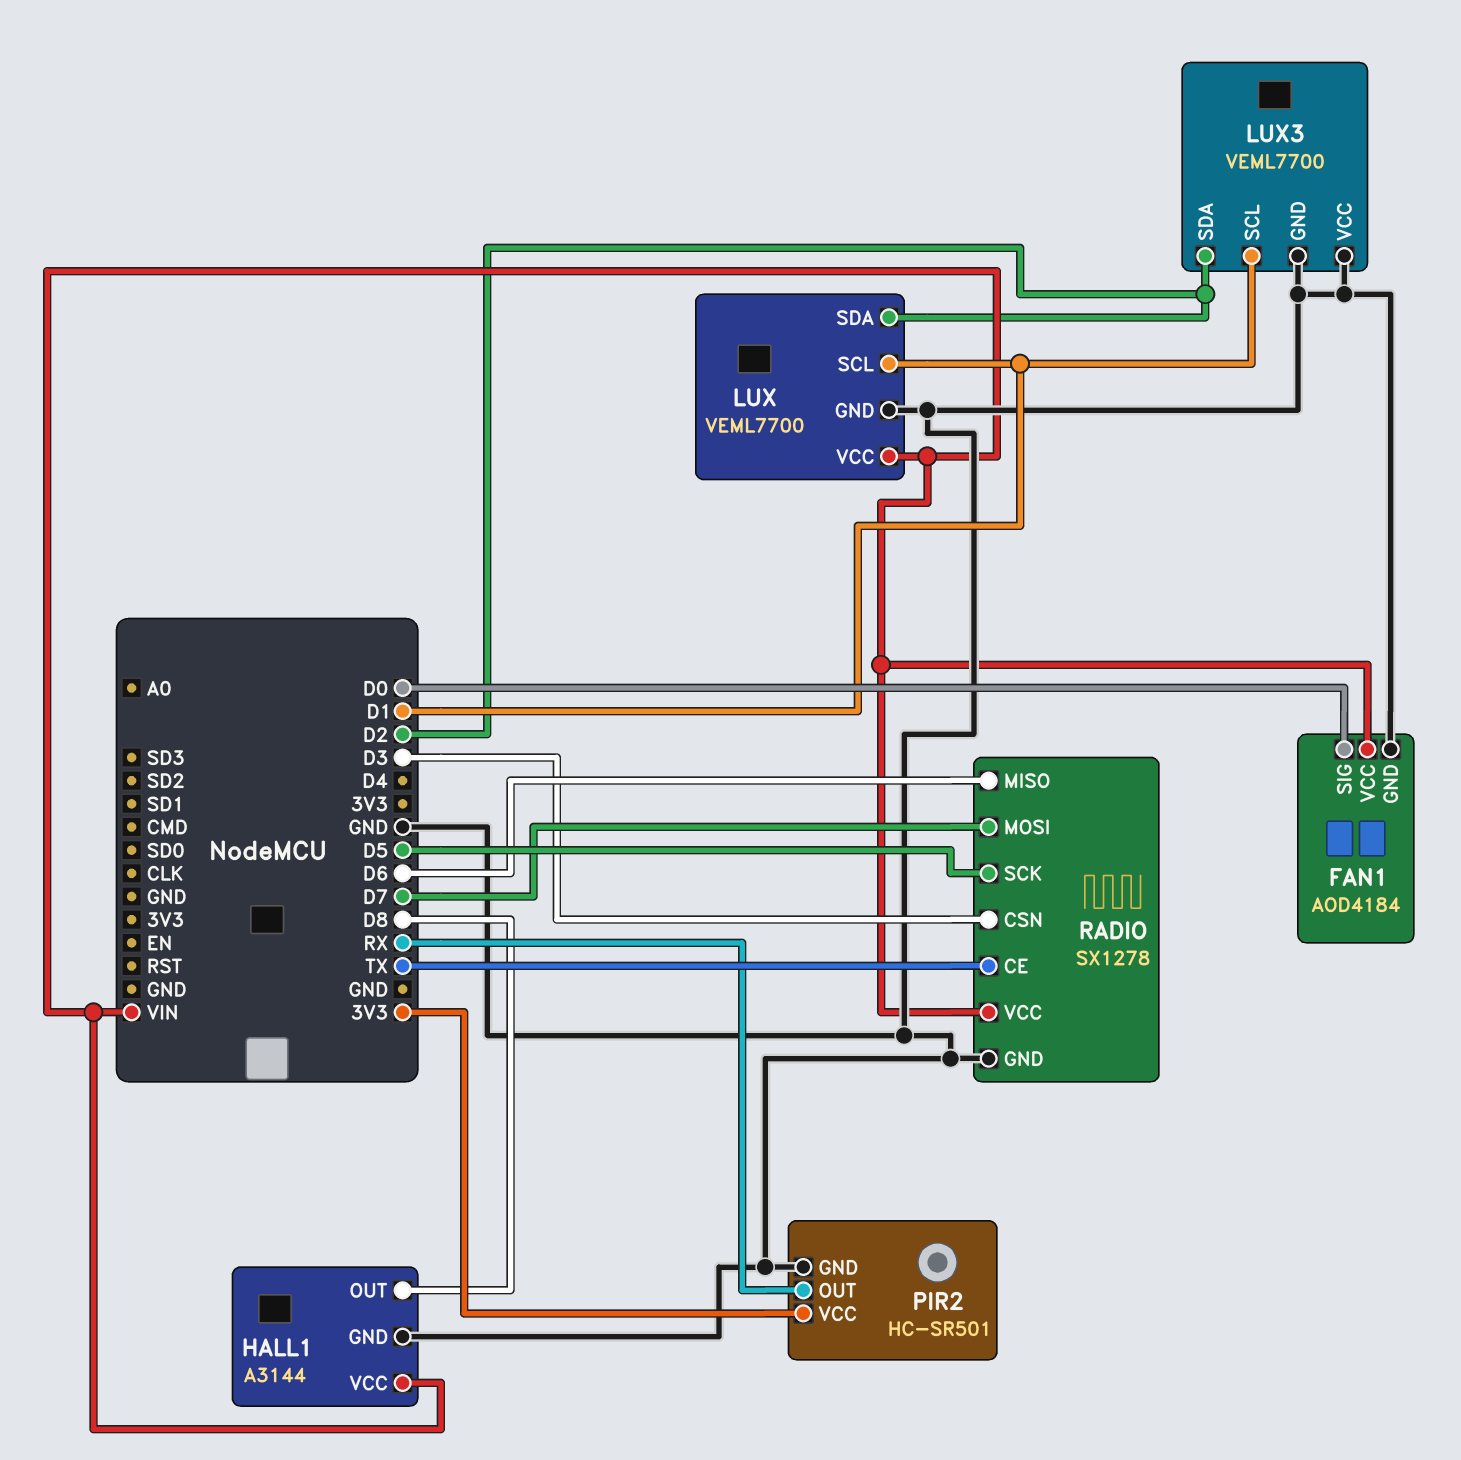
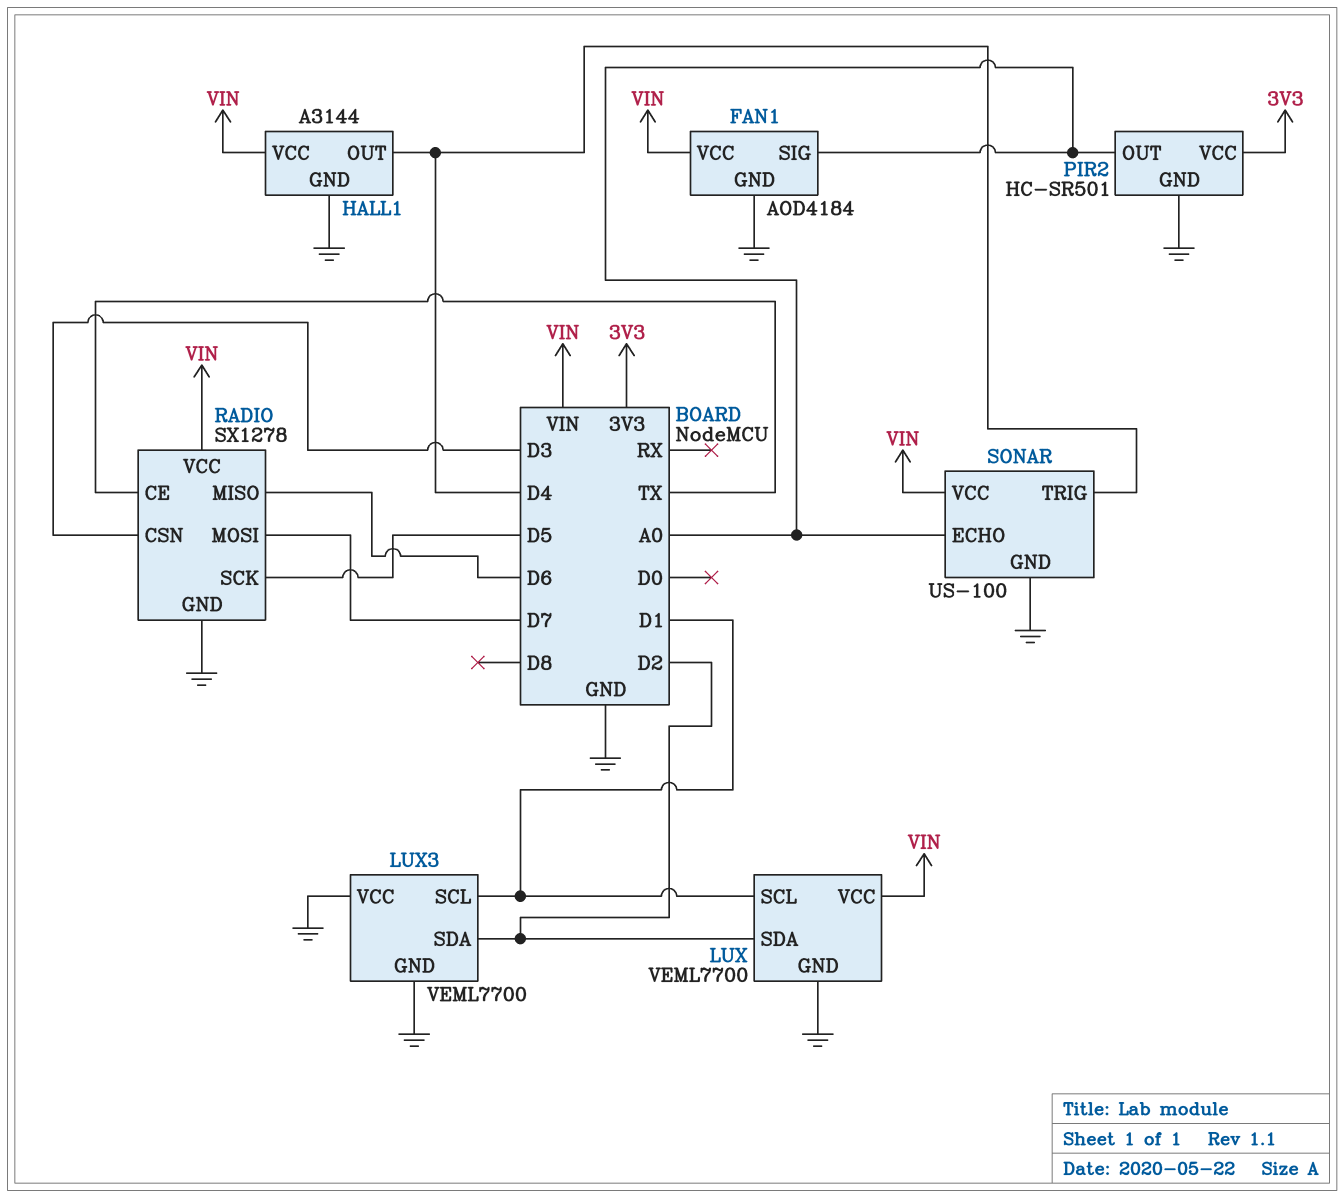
FAN1 pin SIG: D0 -> A0
HALL1 pin OUT: D8 -> D4
PIR2 pin OUT: RX -> A0
SONAR: none -> US-100
SONAR pin ECHO: none -> A0
SONAR pin GND: none -> GND
SONAR pin TRIG: none -> D4
SONAR pin VCC: none -> VIN

